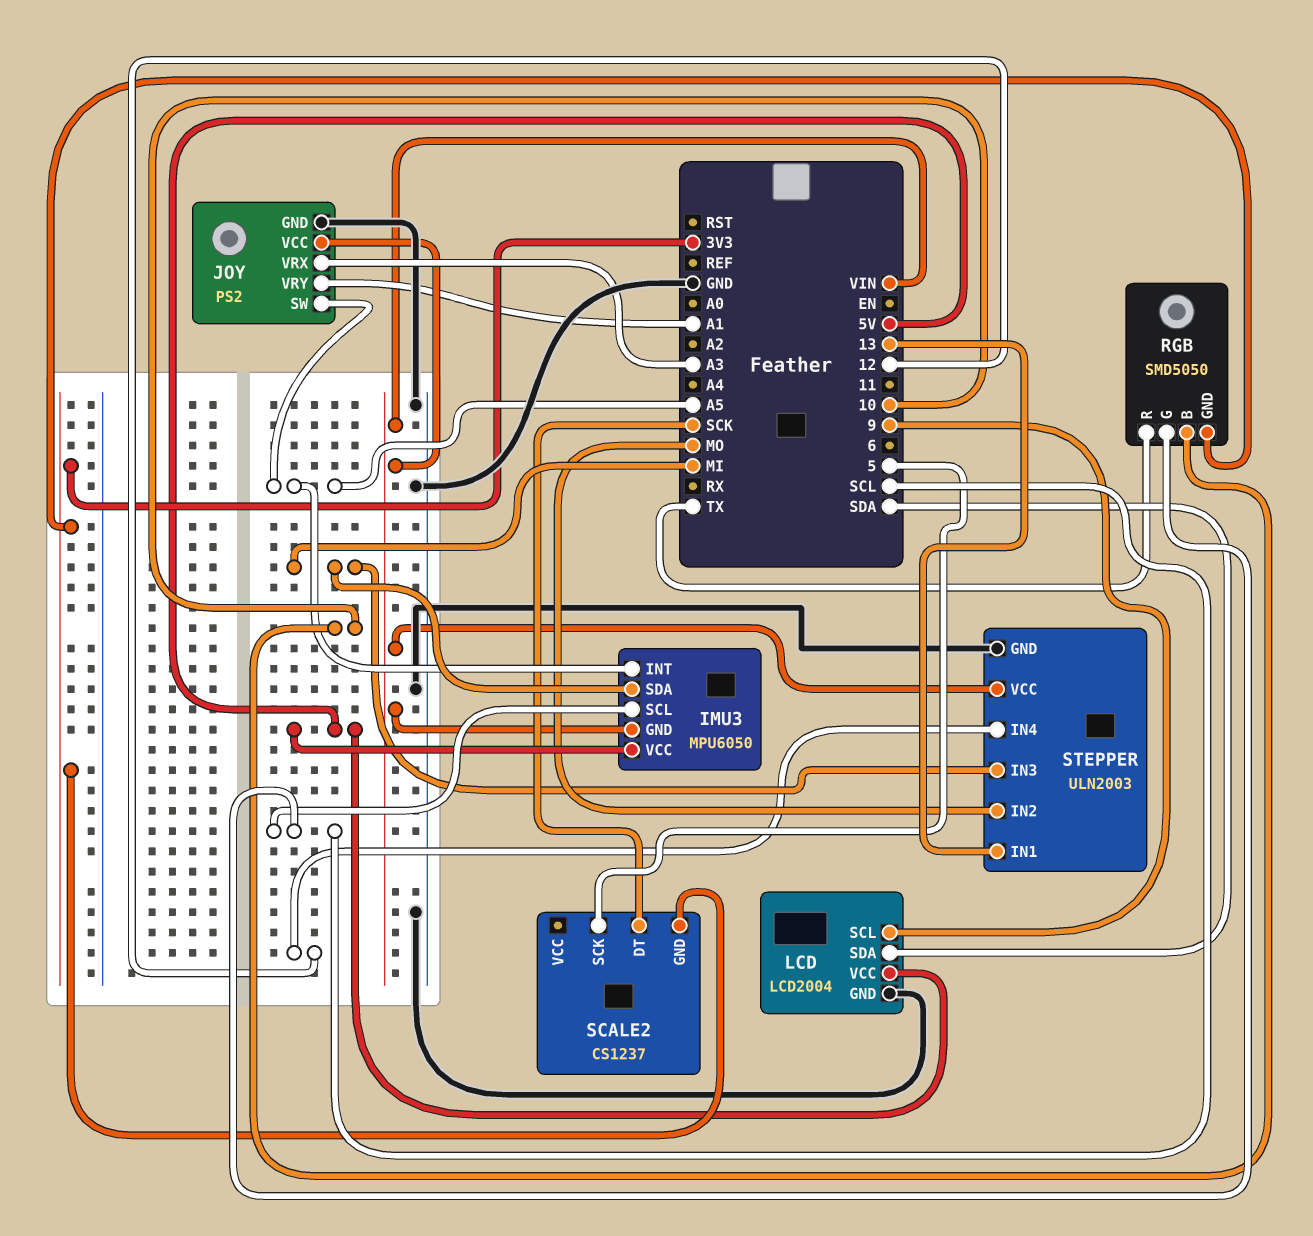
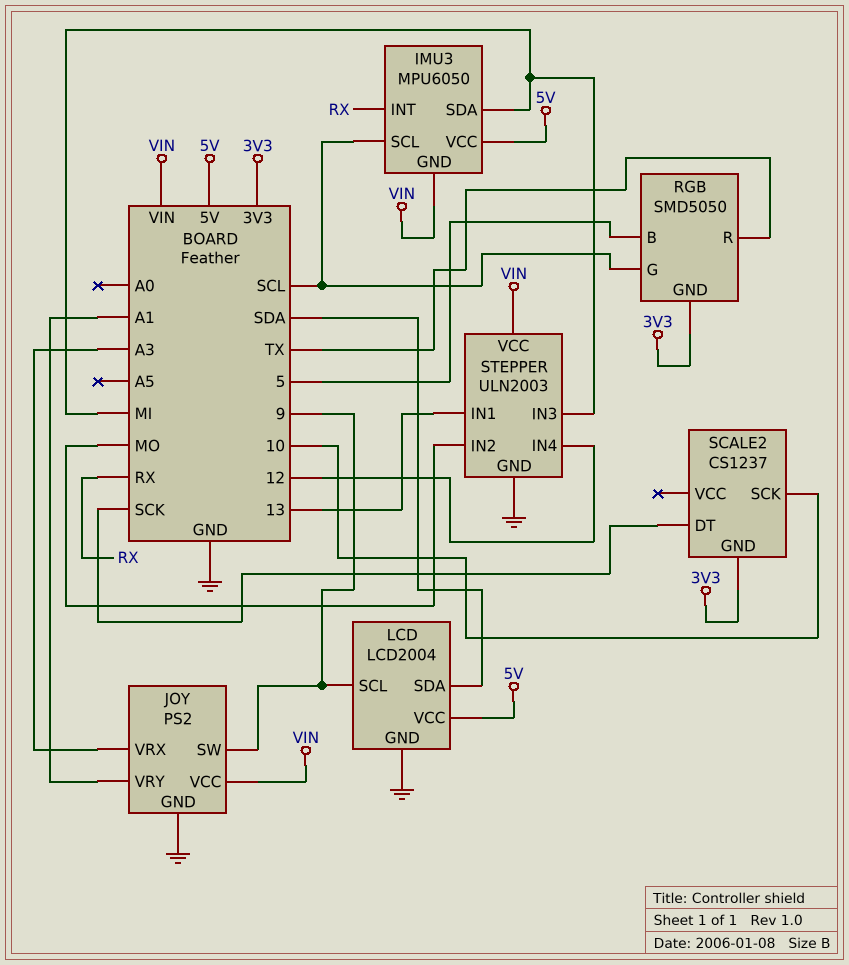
IMU3 pin INT: A5 -> RX
JOY pin SW: A5 -> 9
RGB pin B: 10 -> 5
SCALE2 pin SCK: 5 -> 10

